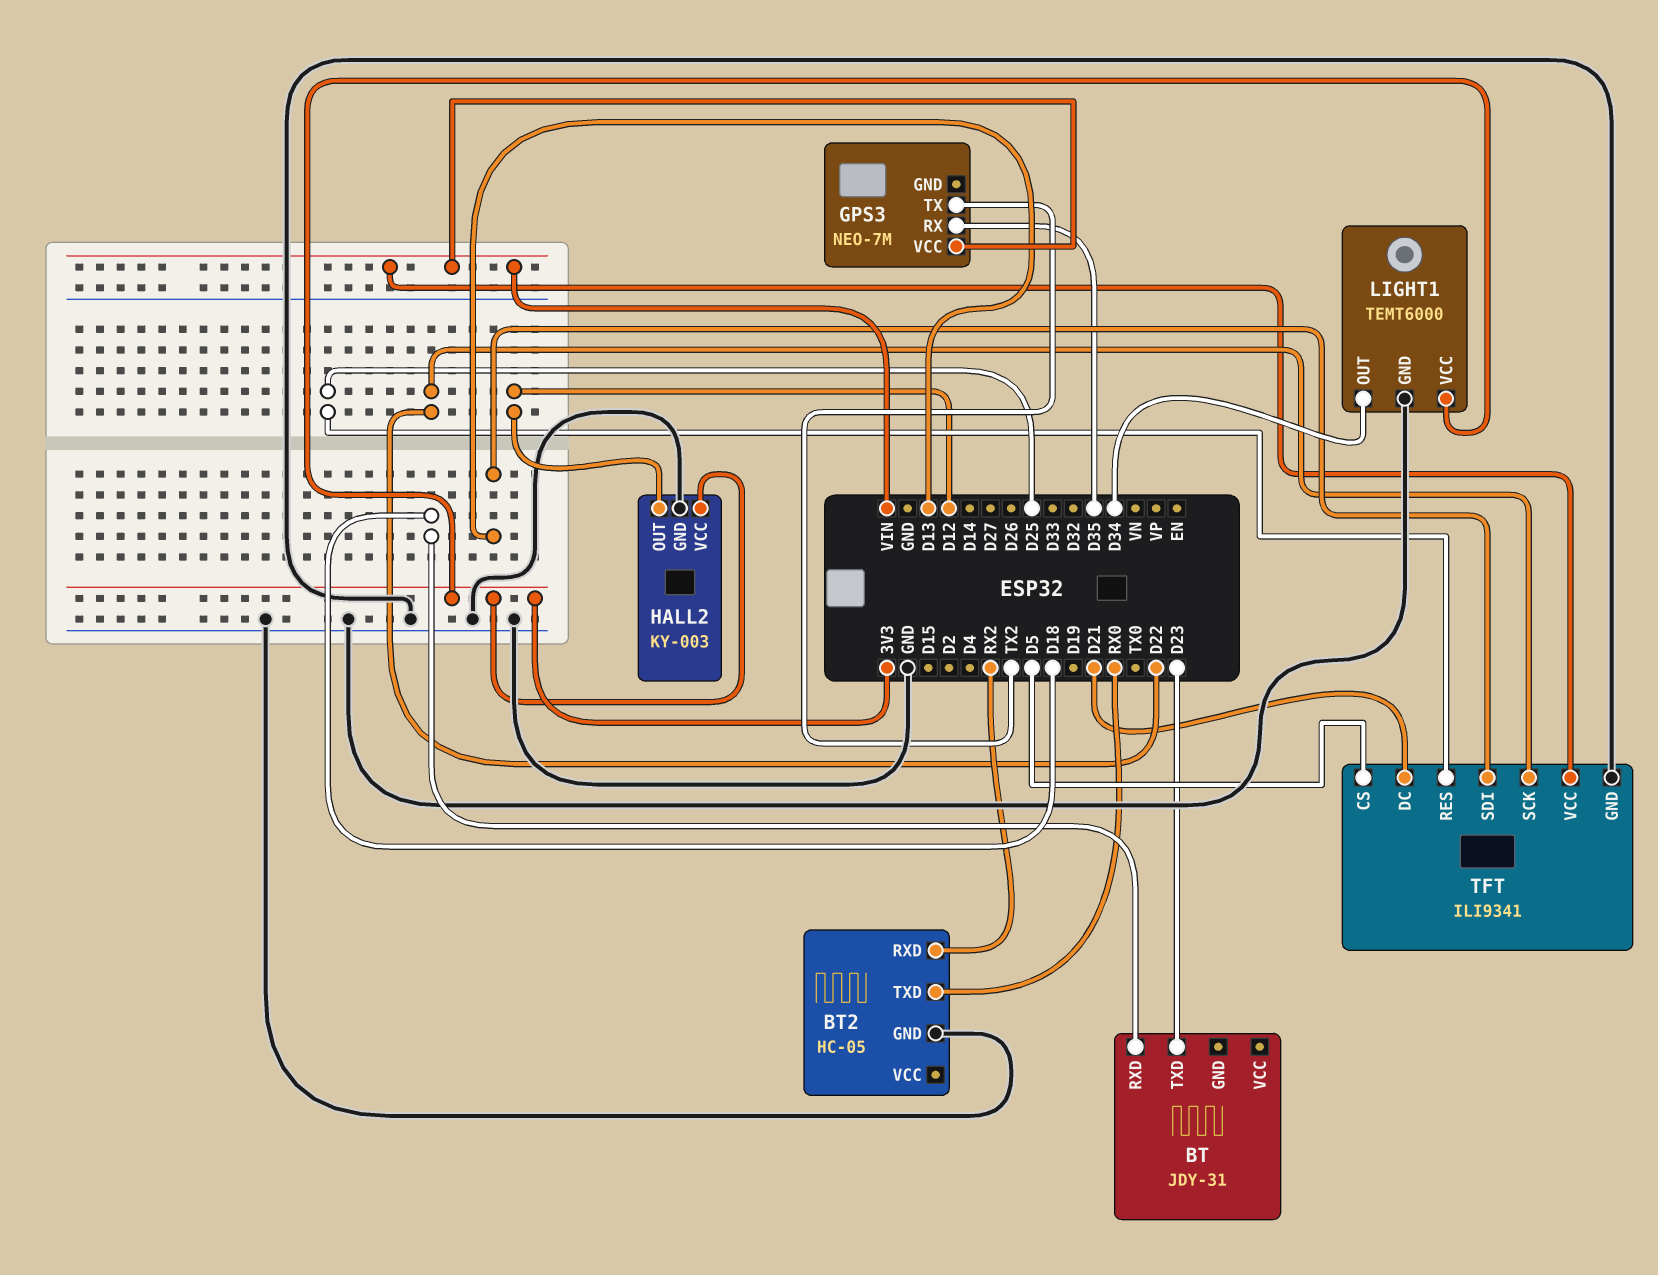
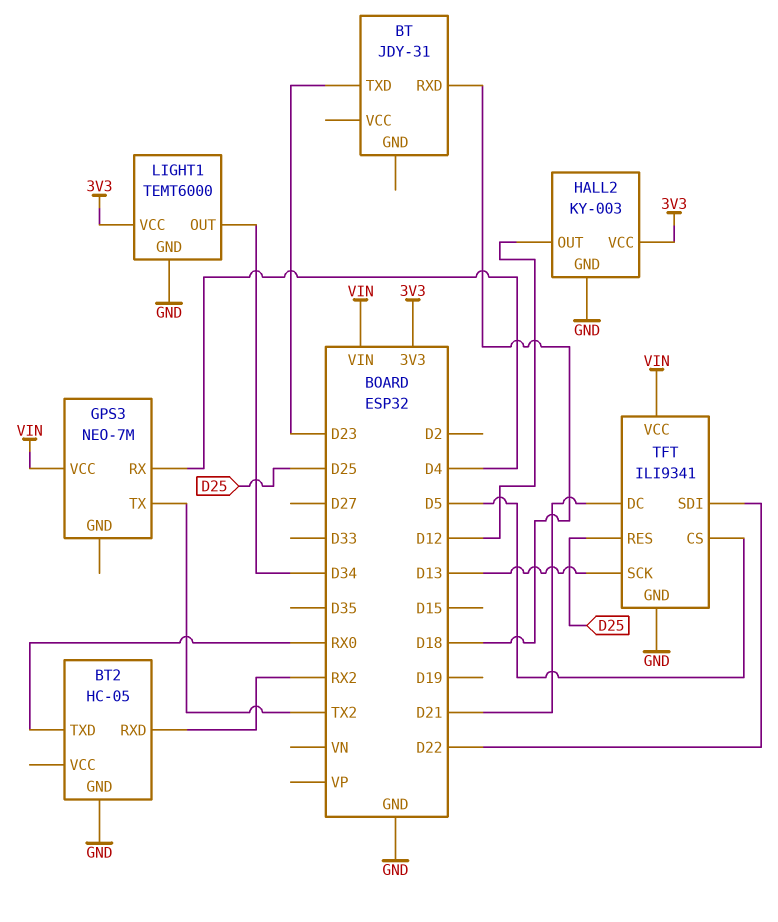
GPS3 pin RX: D35 -> D4
TFT pin SCK: D22 -> D13
TFT pin SDI: D13 -> D22

